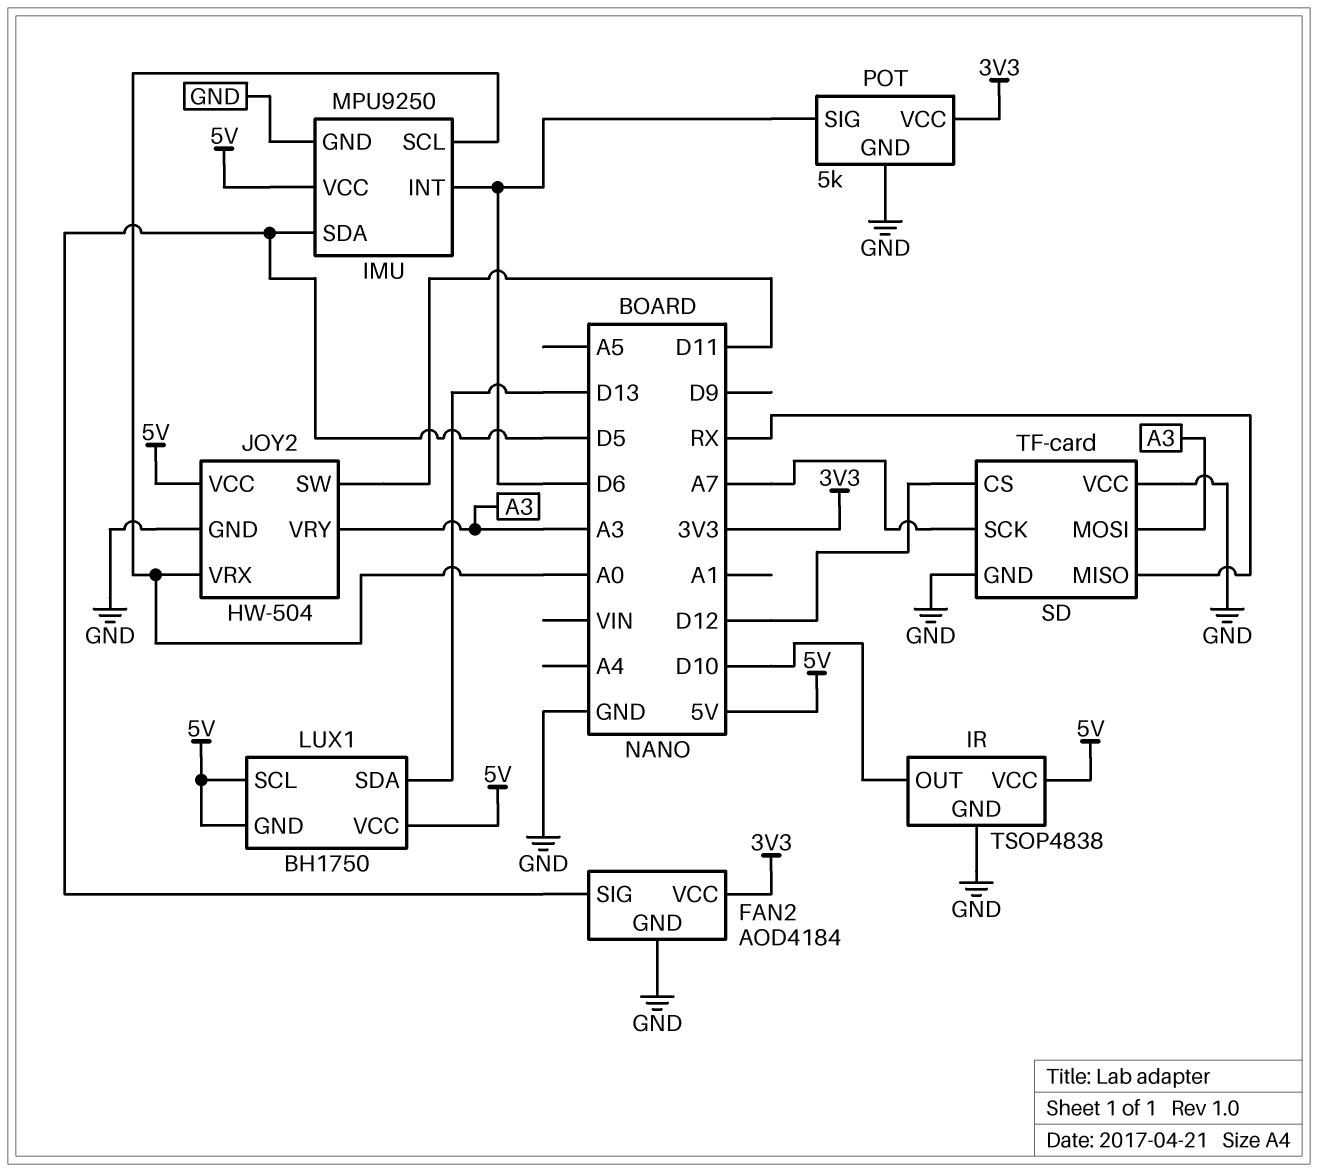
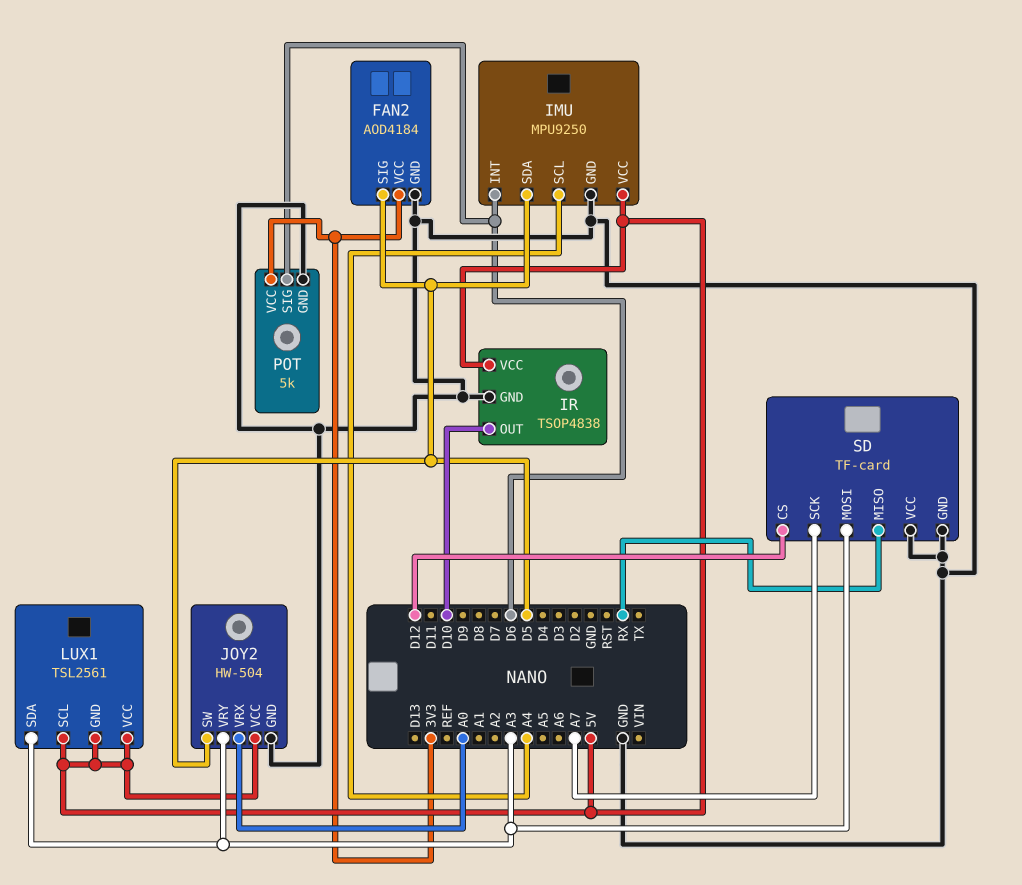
IMU pin SCL: A0 -> A4
JOY2 pin SW: D11 -> D5
LUX1: BH1750 -> TSL2561
LUX1 pin SDA: D13 -> A3

